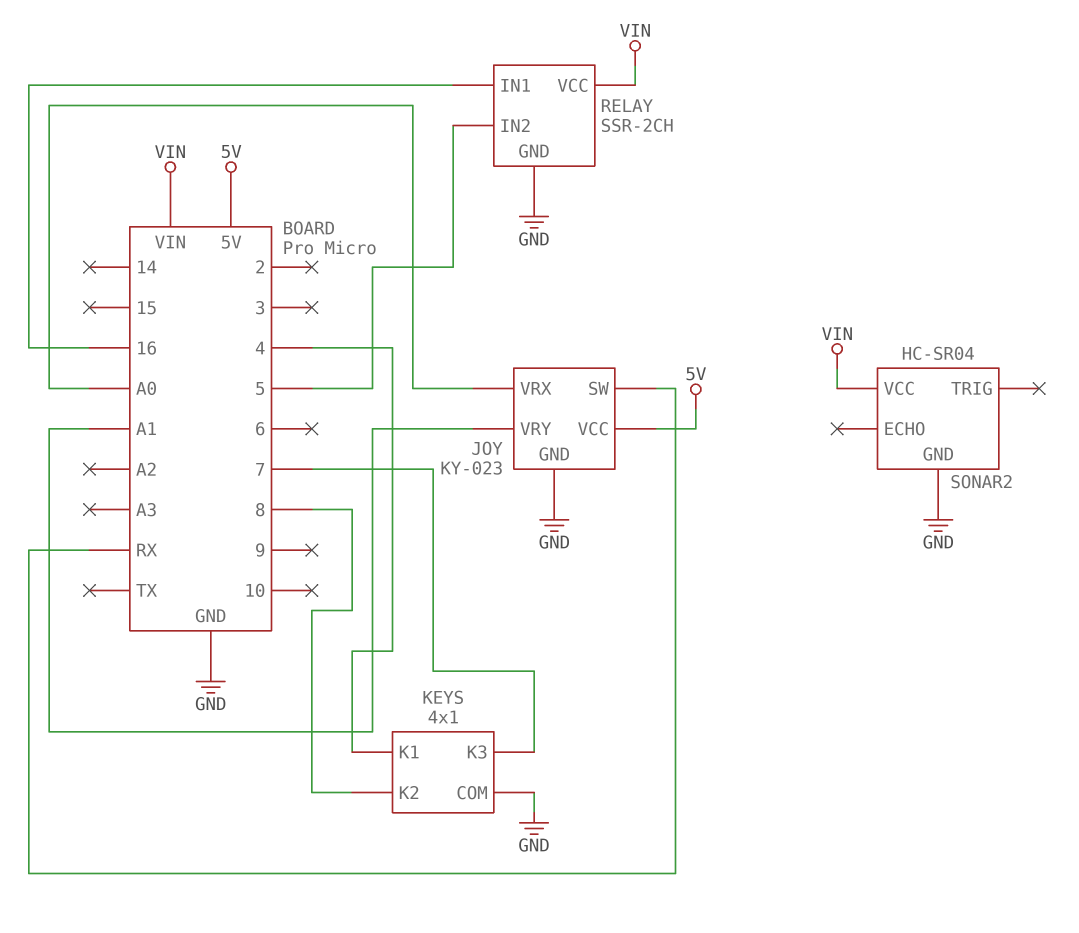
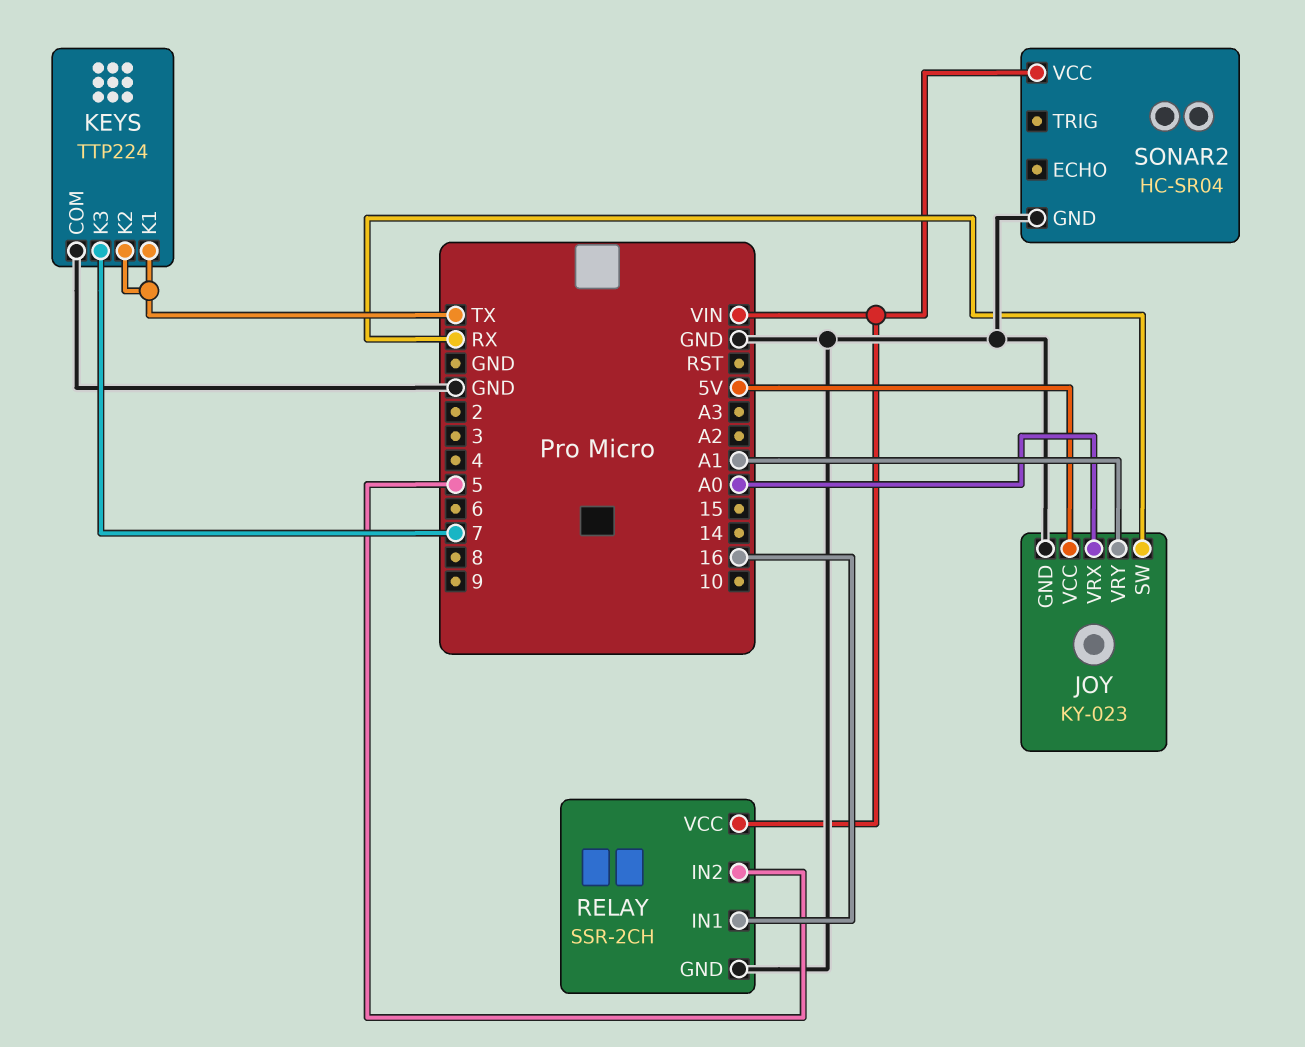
KEYS: 4x1 -> TTP224
KEYS pin K1: 4 -> TX
KEYS pin K2: 8 -> TX

